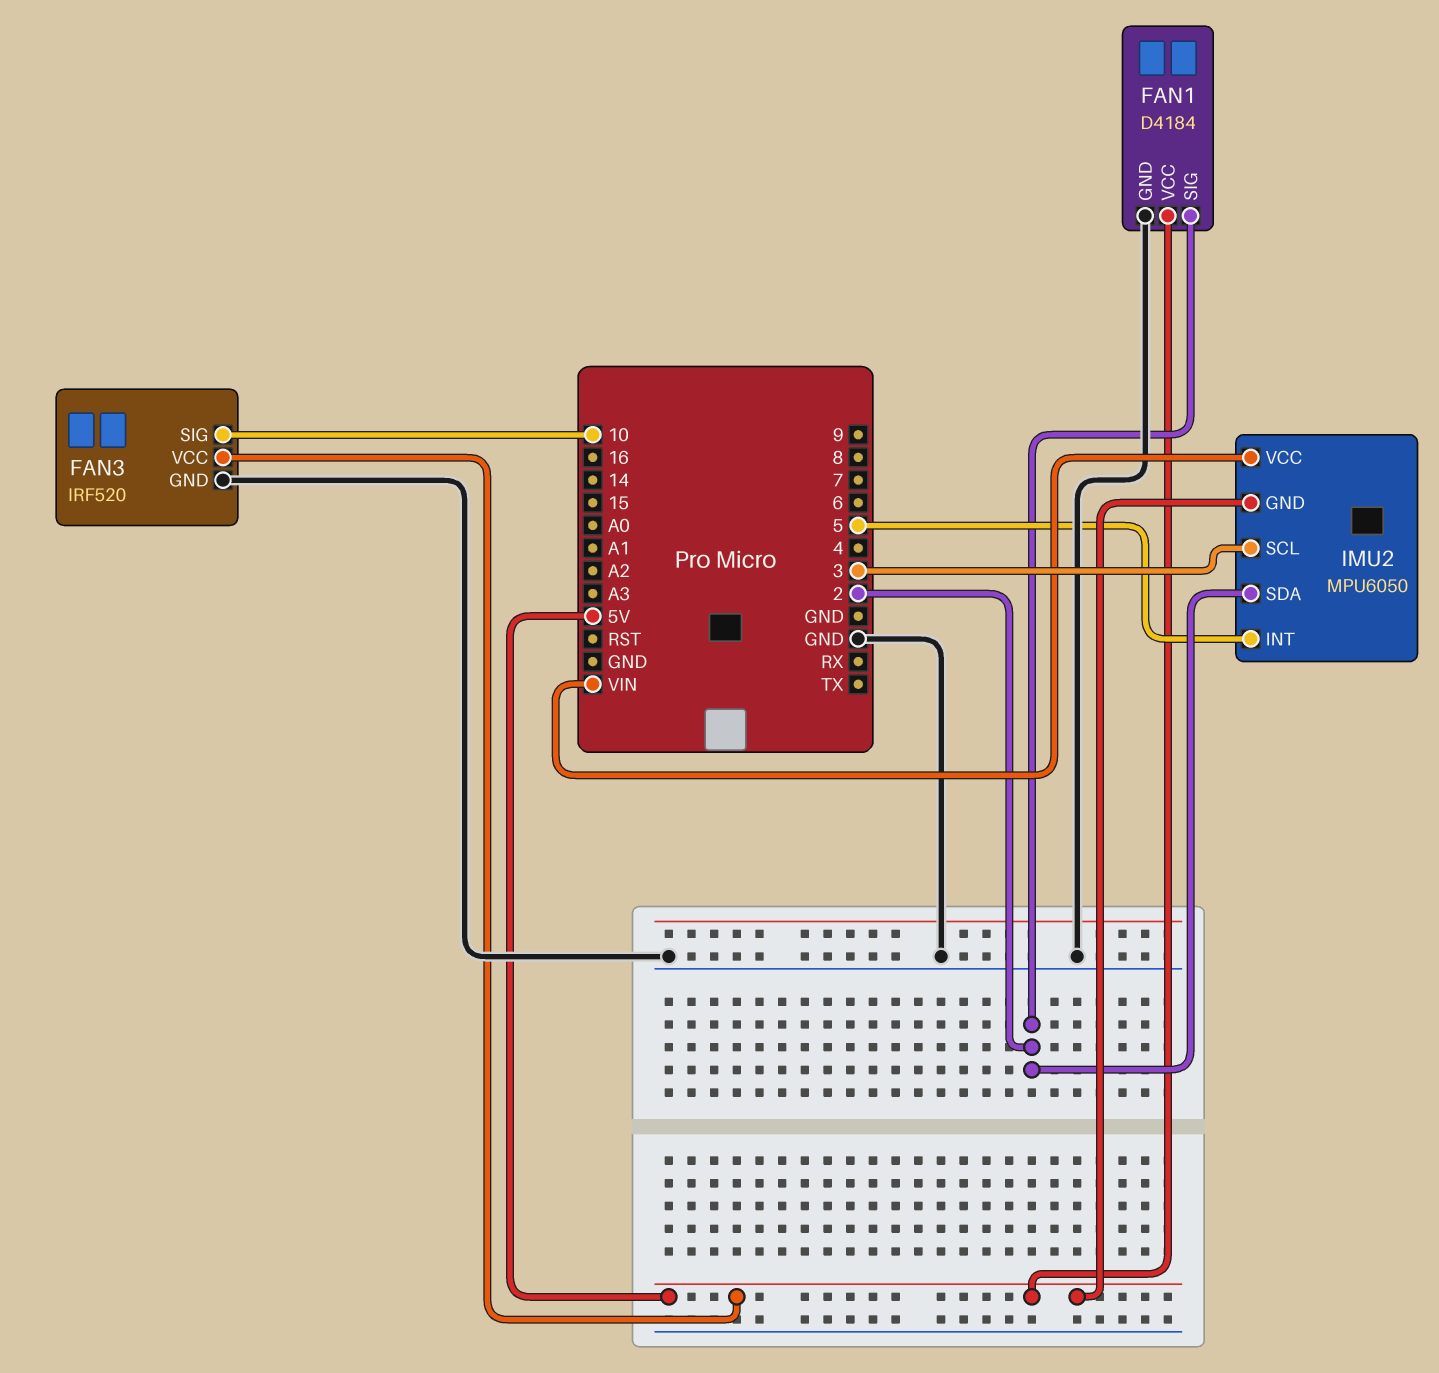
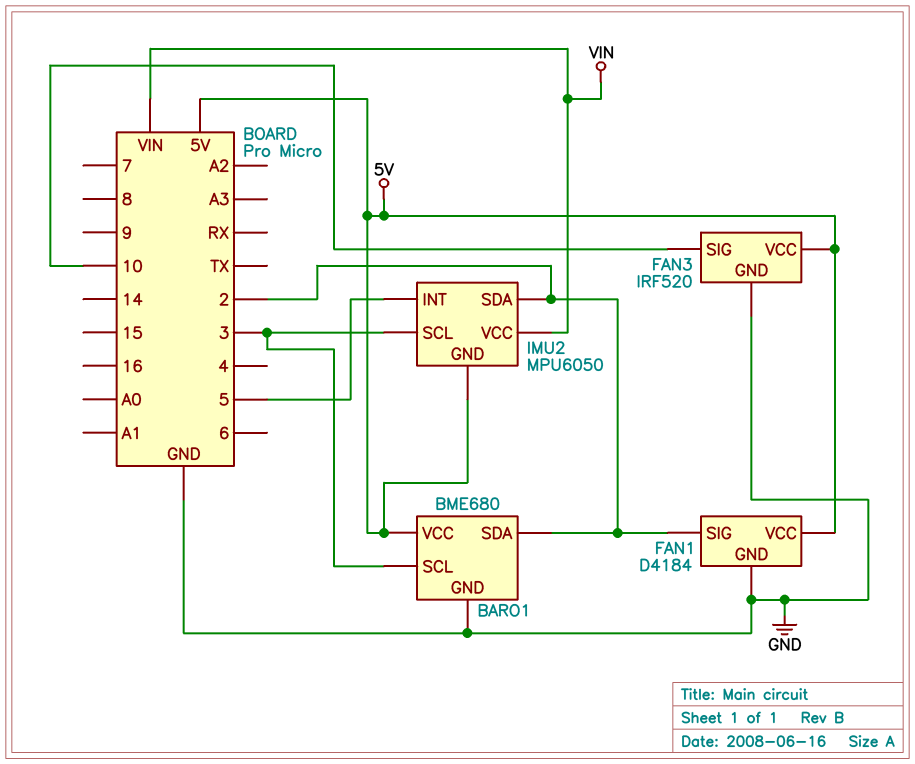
BARO1: none -> BME680
BARO1 pin GND: none -> GND
BARO1 pin SCL: none -> 3
BARO1 pin SDA: none -> 2
BARO1 pin VCC: none -> 5V

